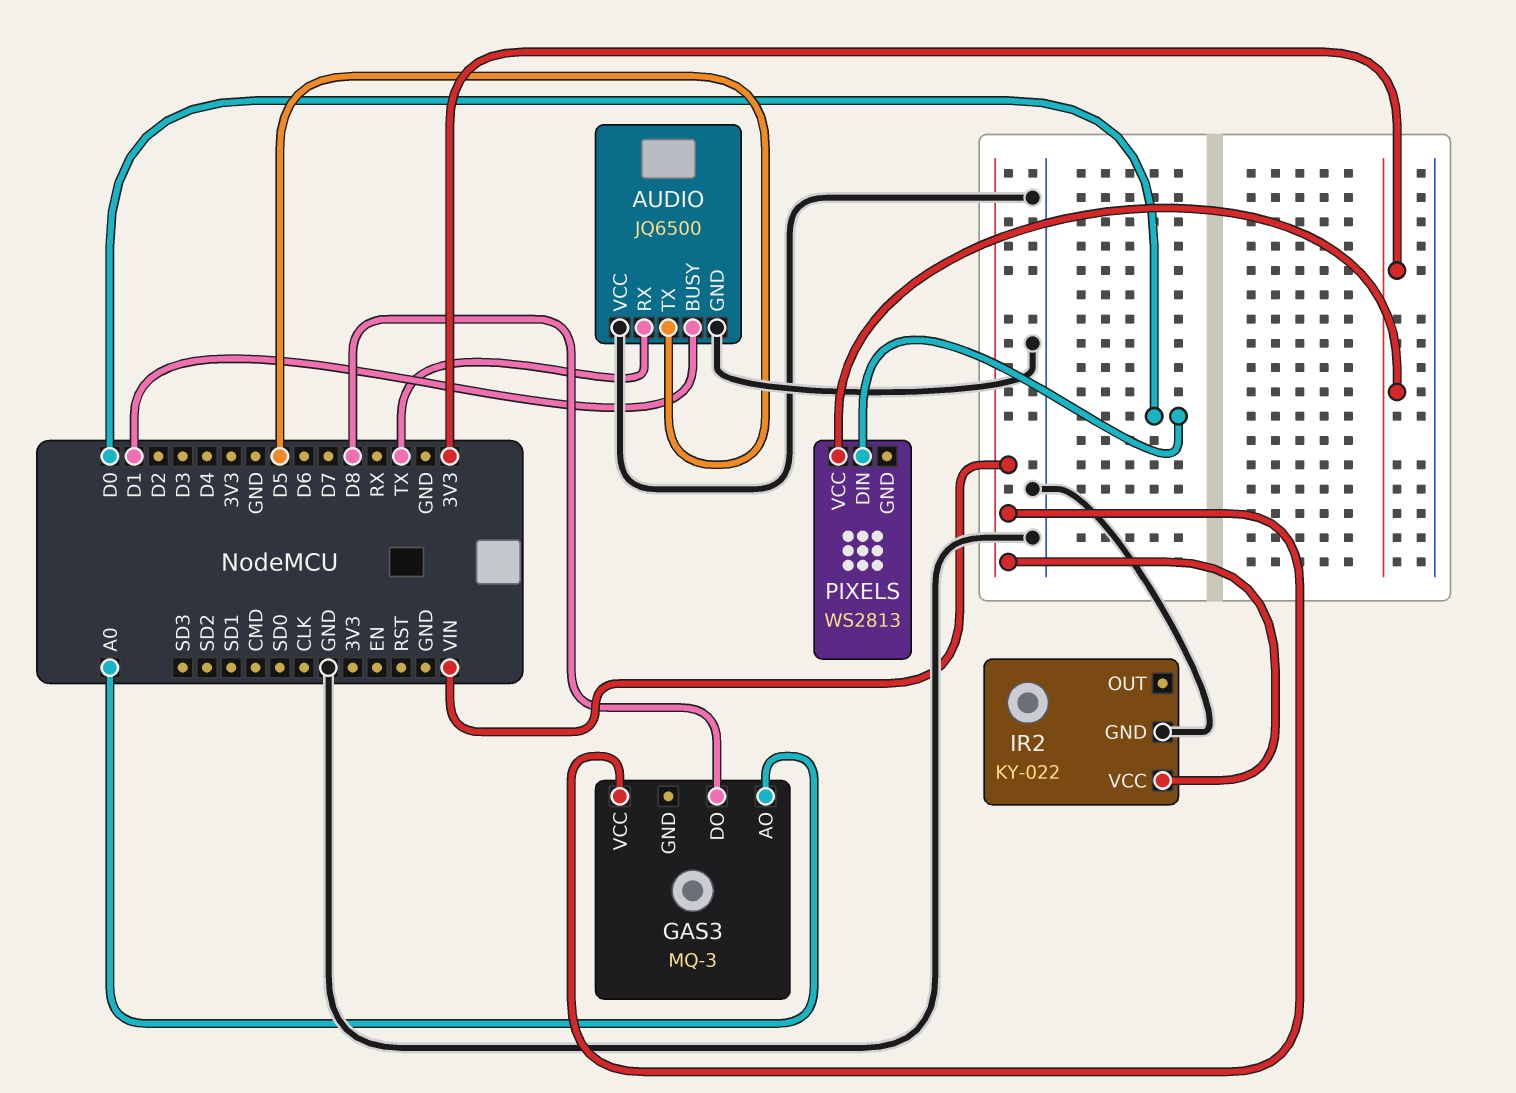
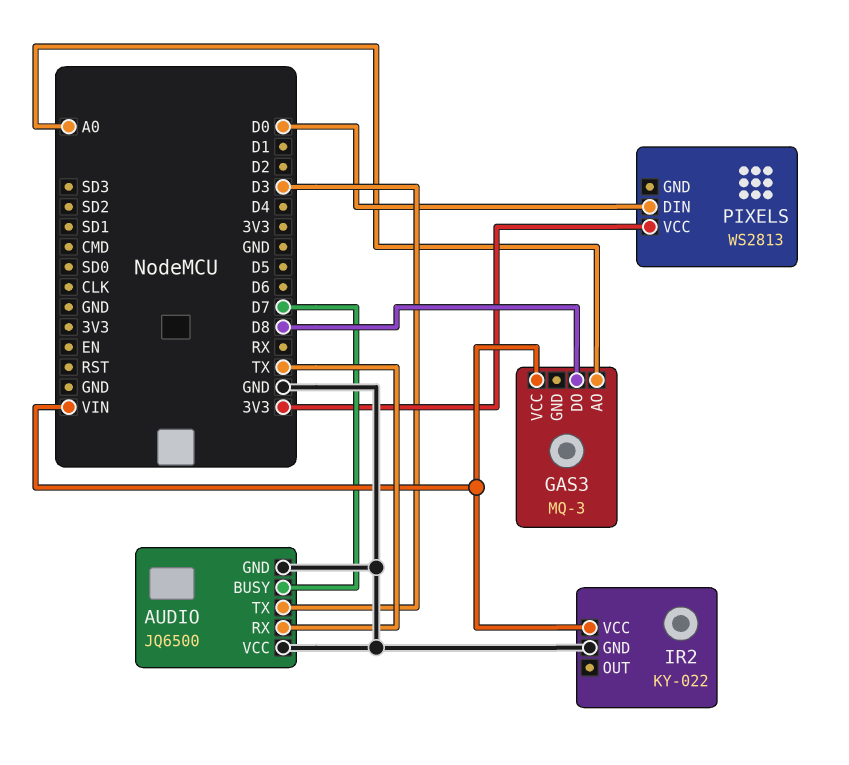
AUDIO pin BUSY: D1 -> D7
AUDIO pin TX: D5 -> D3

